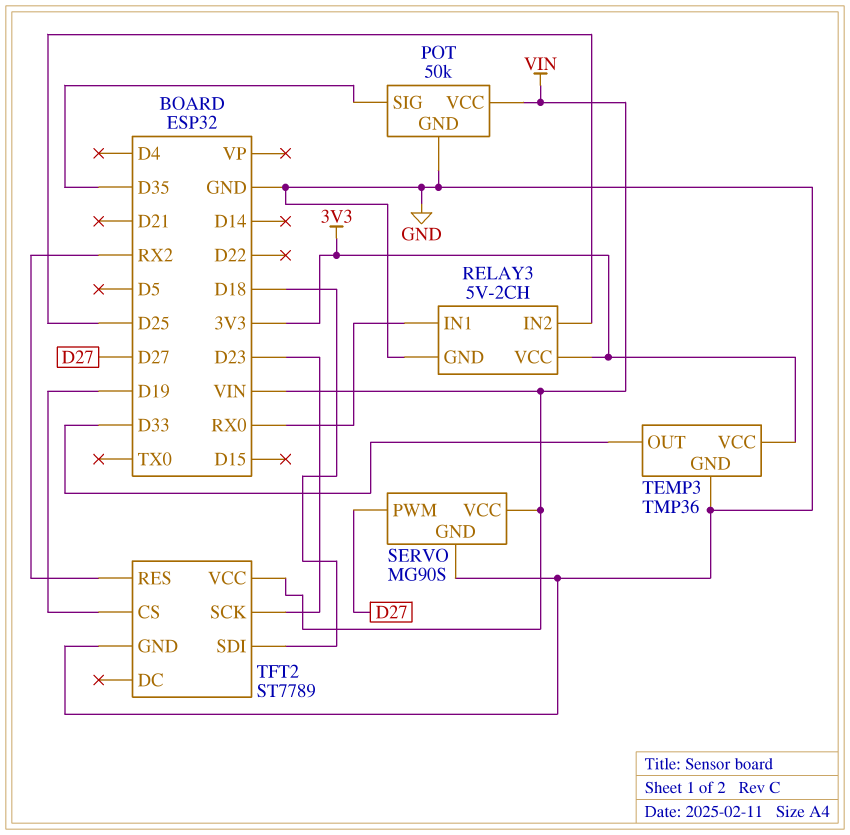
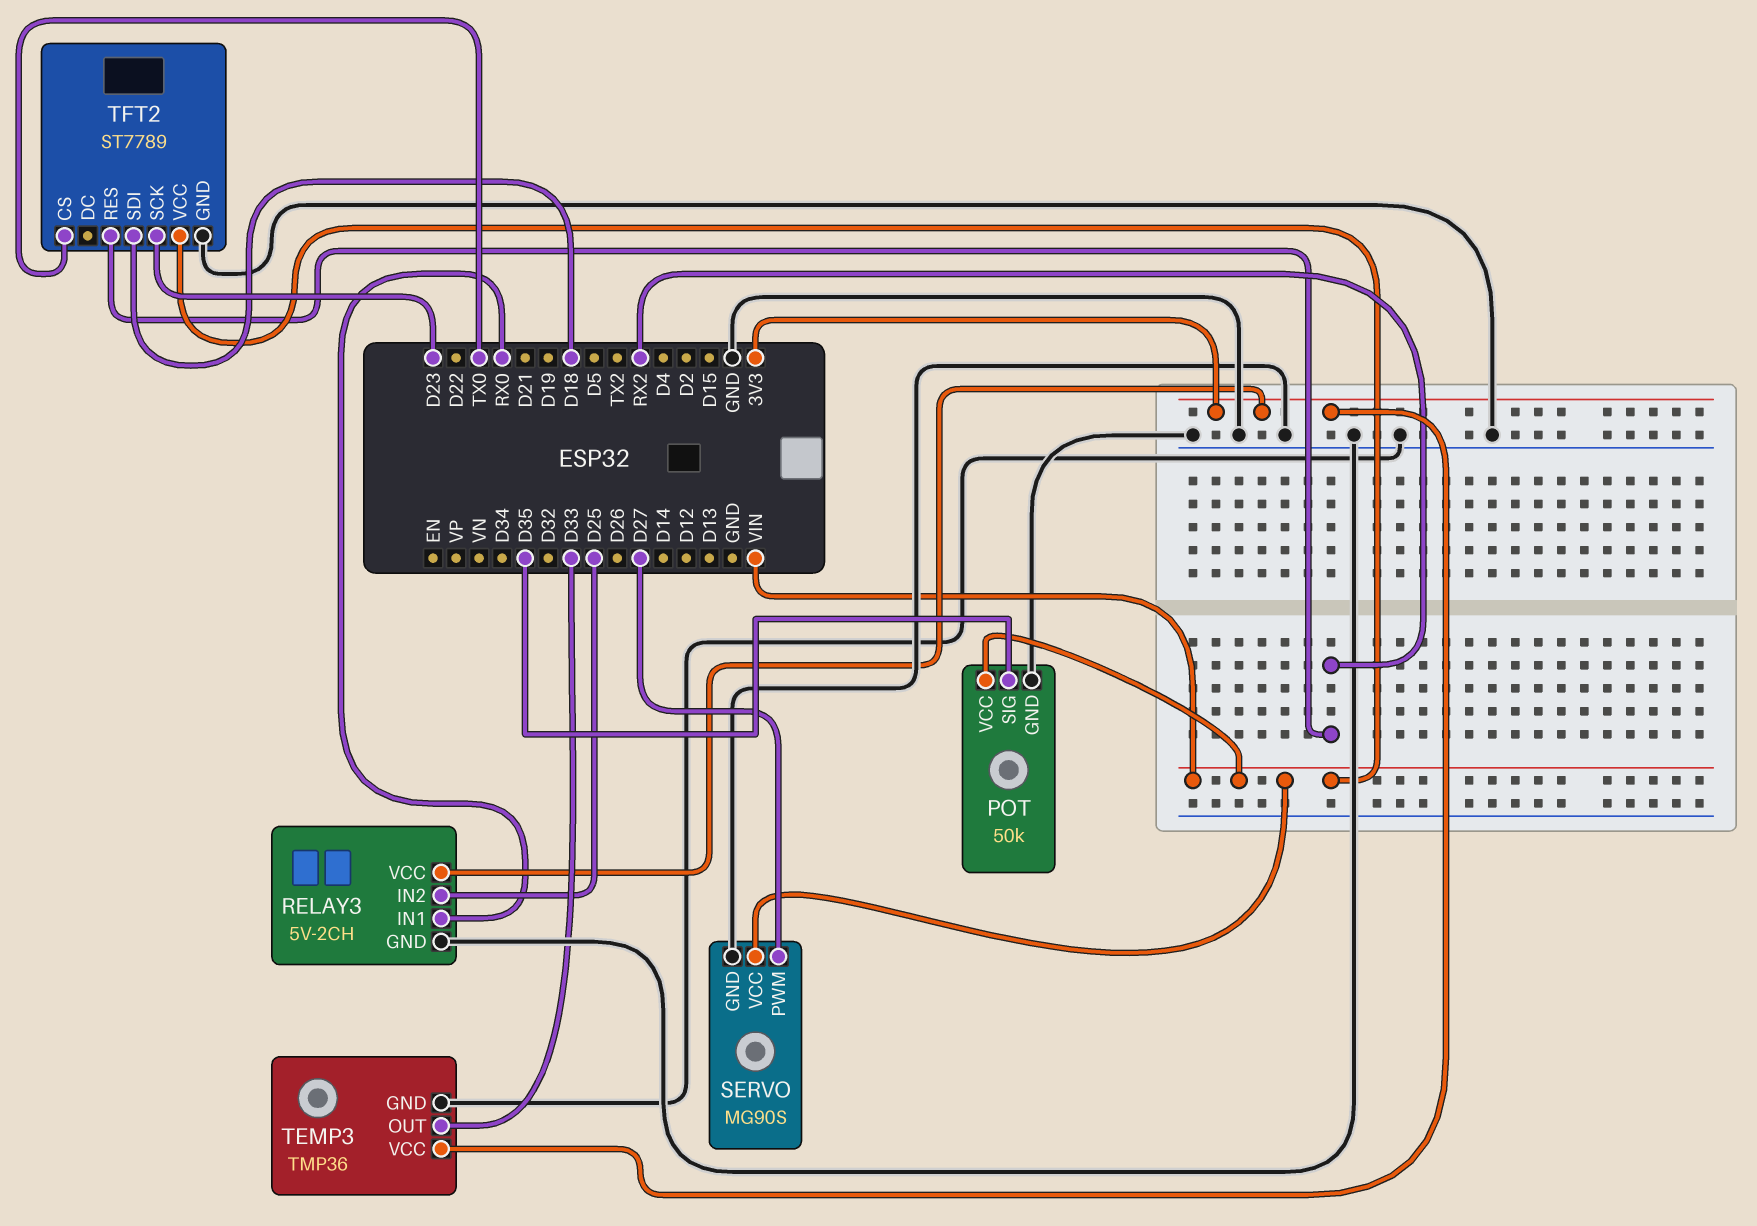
TFT2 pin CS: D19 -> TX0

